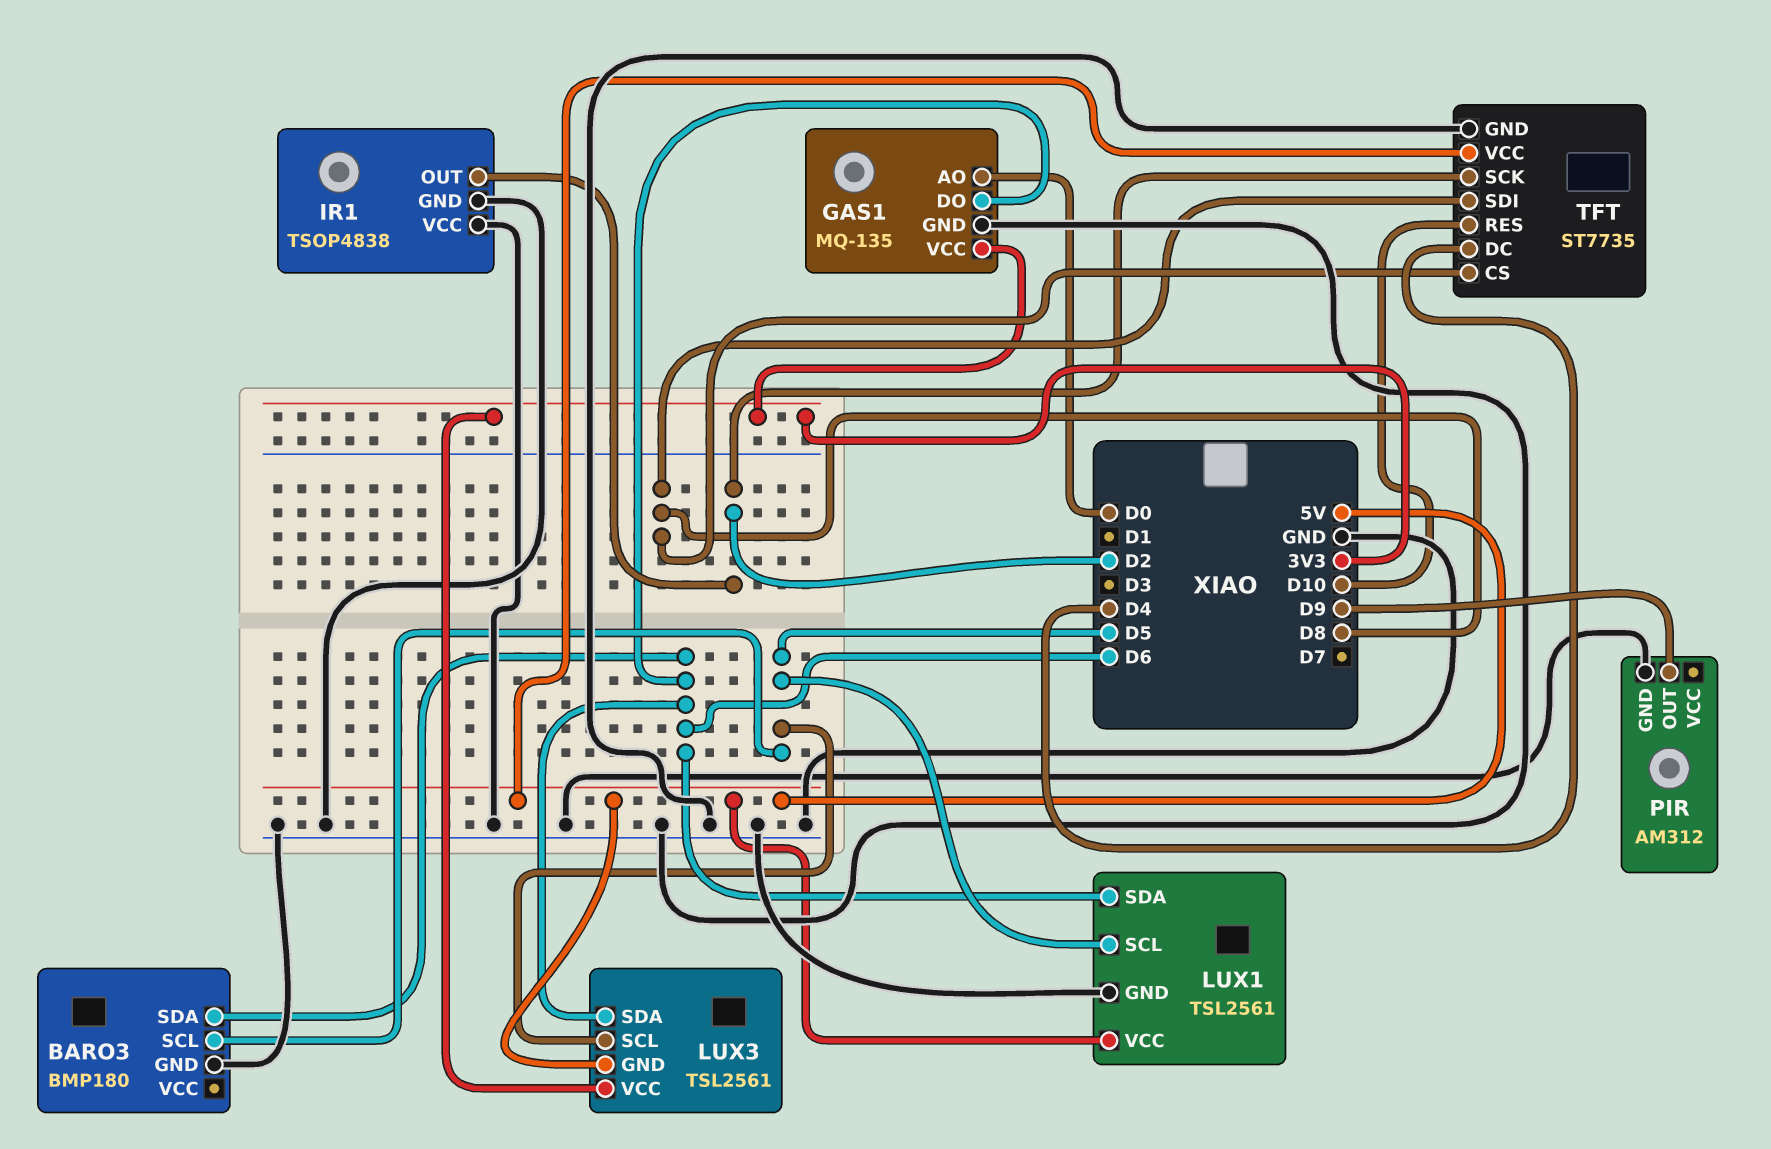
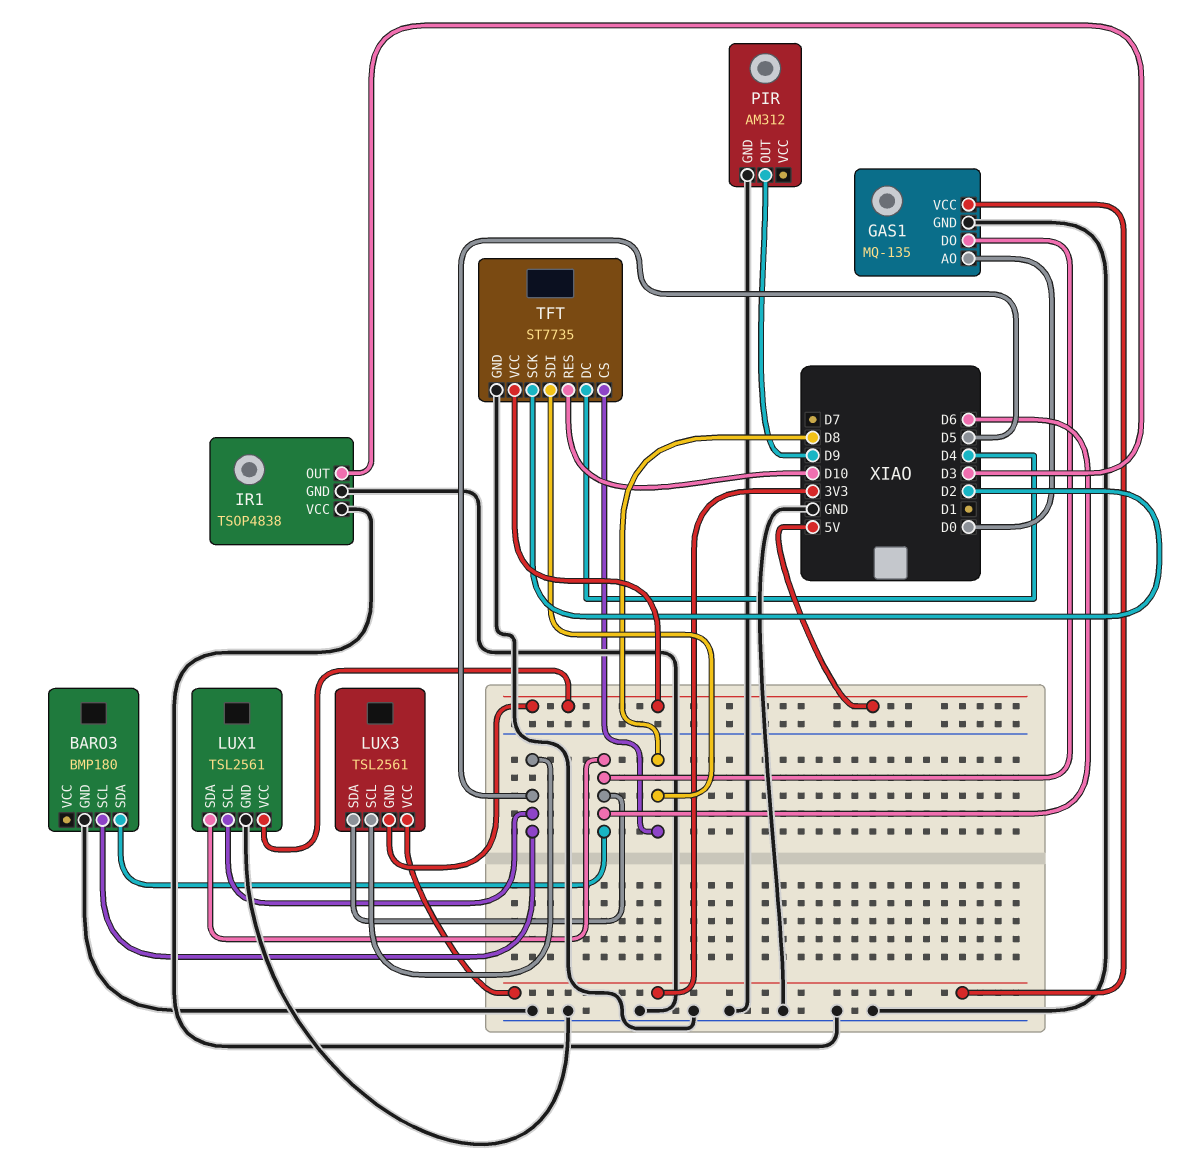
IR1 pin OUT: D2 -> D3

